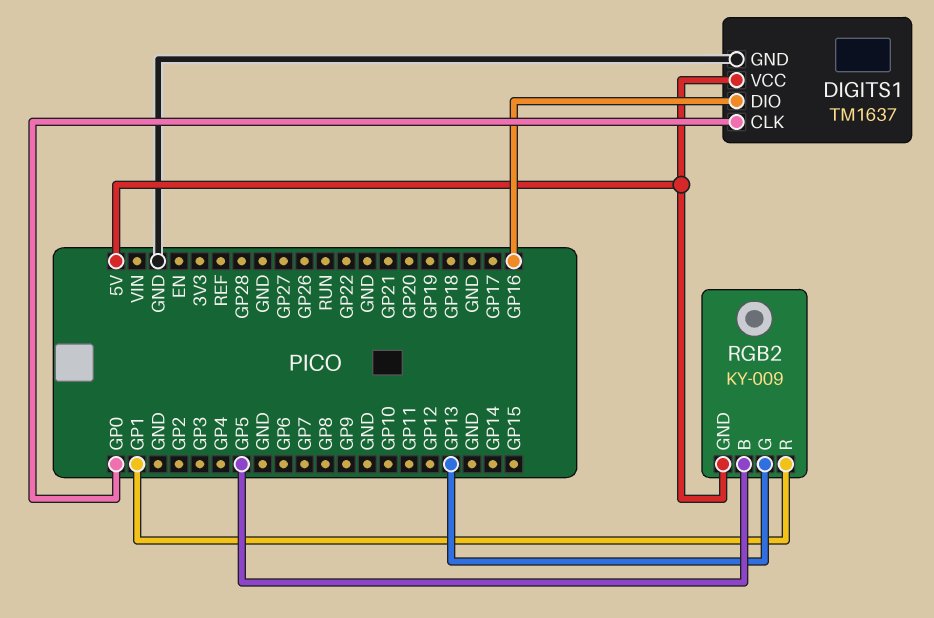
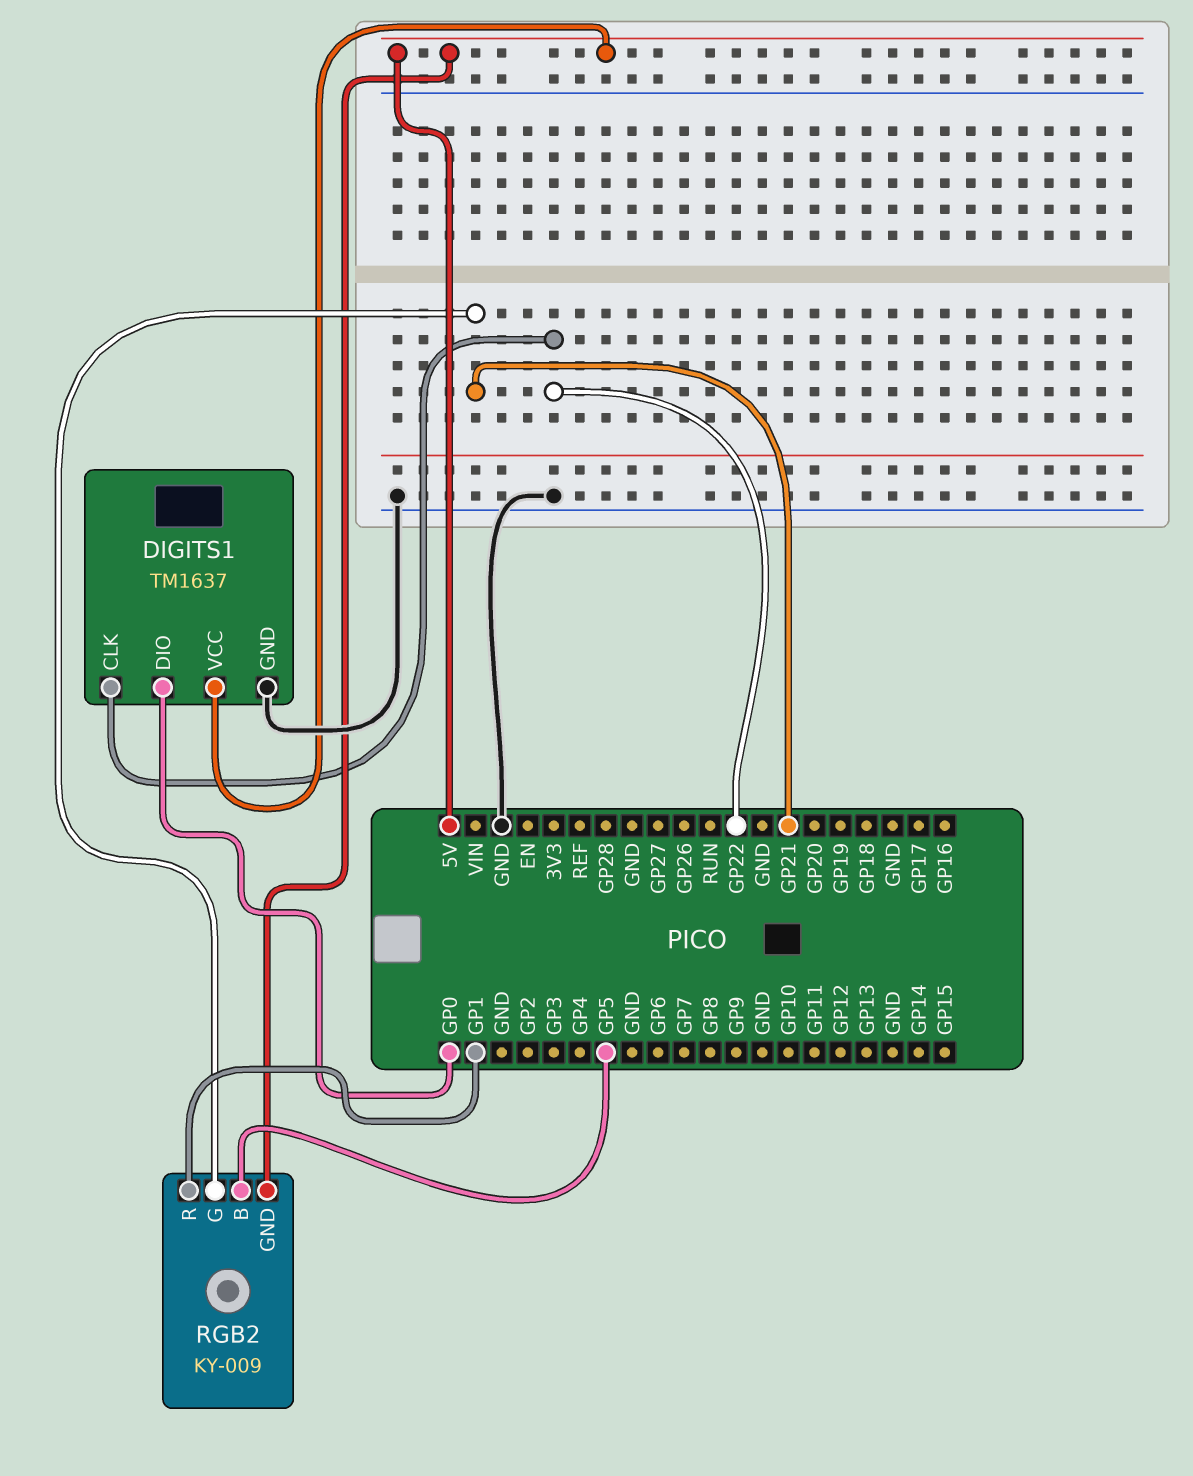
DIGITS1 pin CLK: GP0 -> GP22
DIGITS1 pin DIO: GP16 -> GP0
RGB2 pin G: GP13 -> GP21

